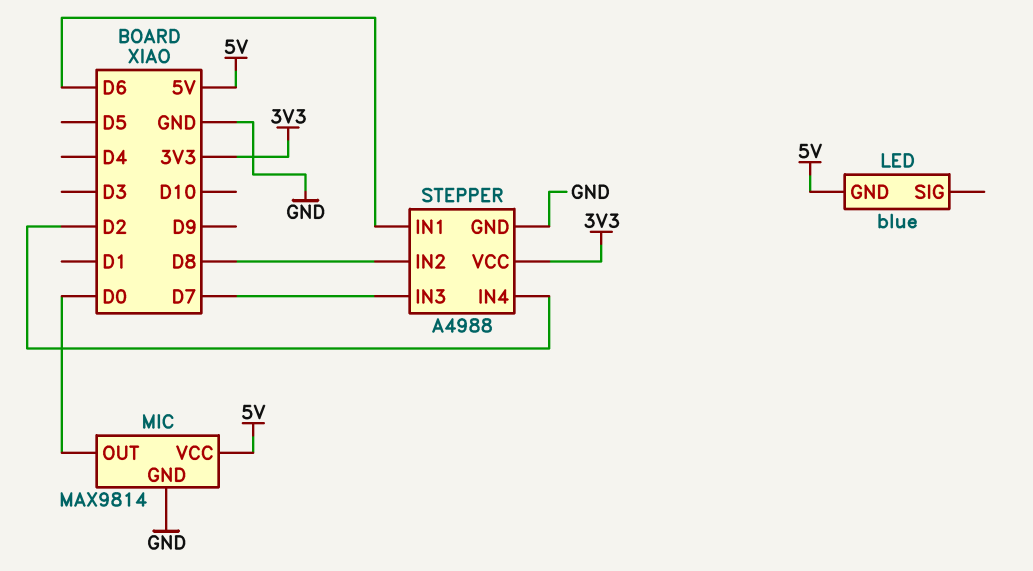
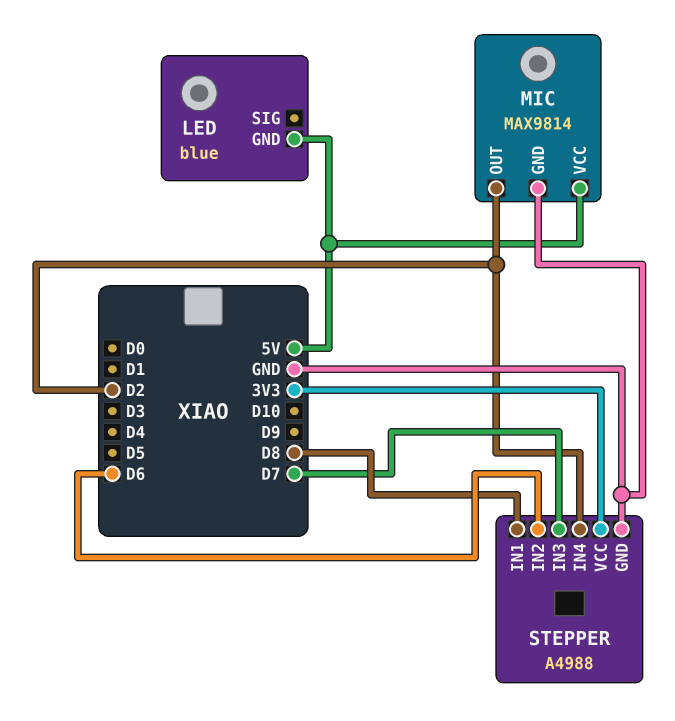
MIC pin OUT: D0 -> D2
STEPPER pin IN1: D6 -> D8
STEPPER pin IN2: D8 -> D6

